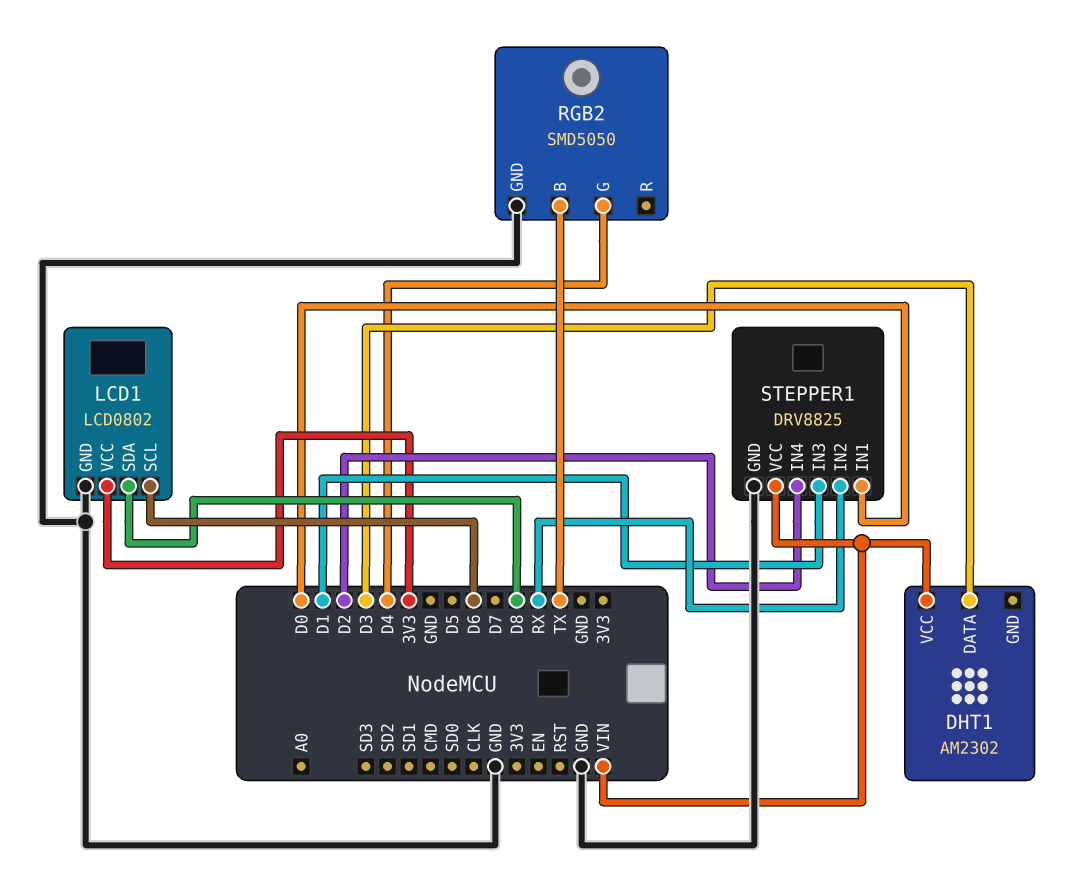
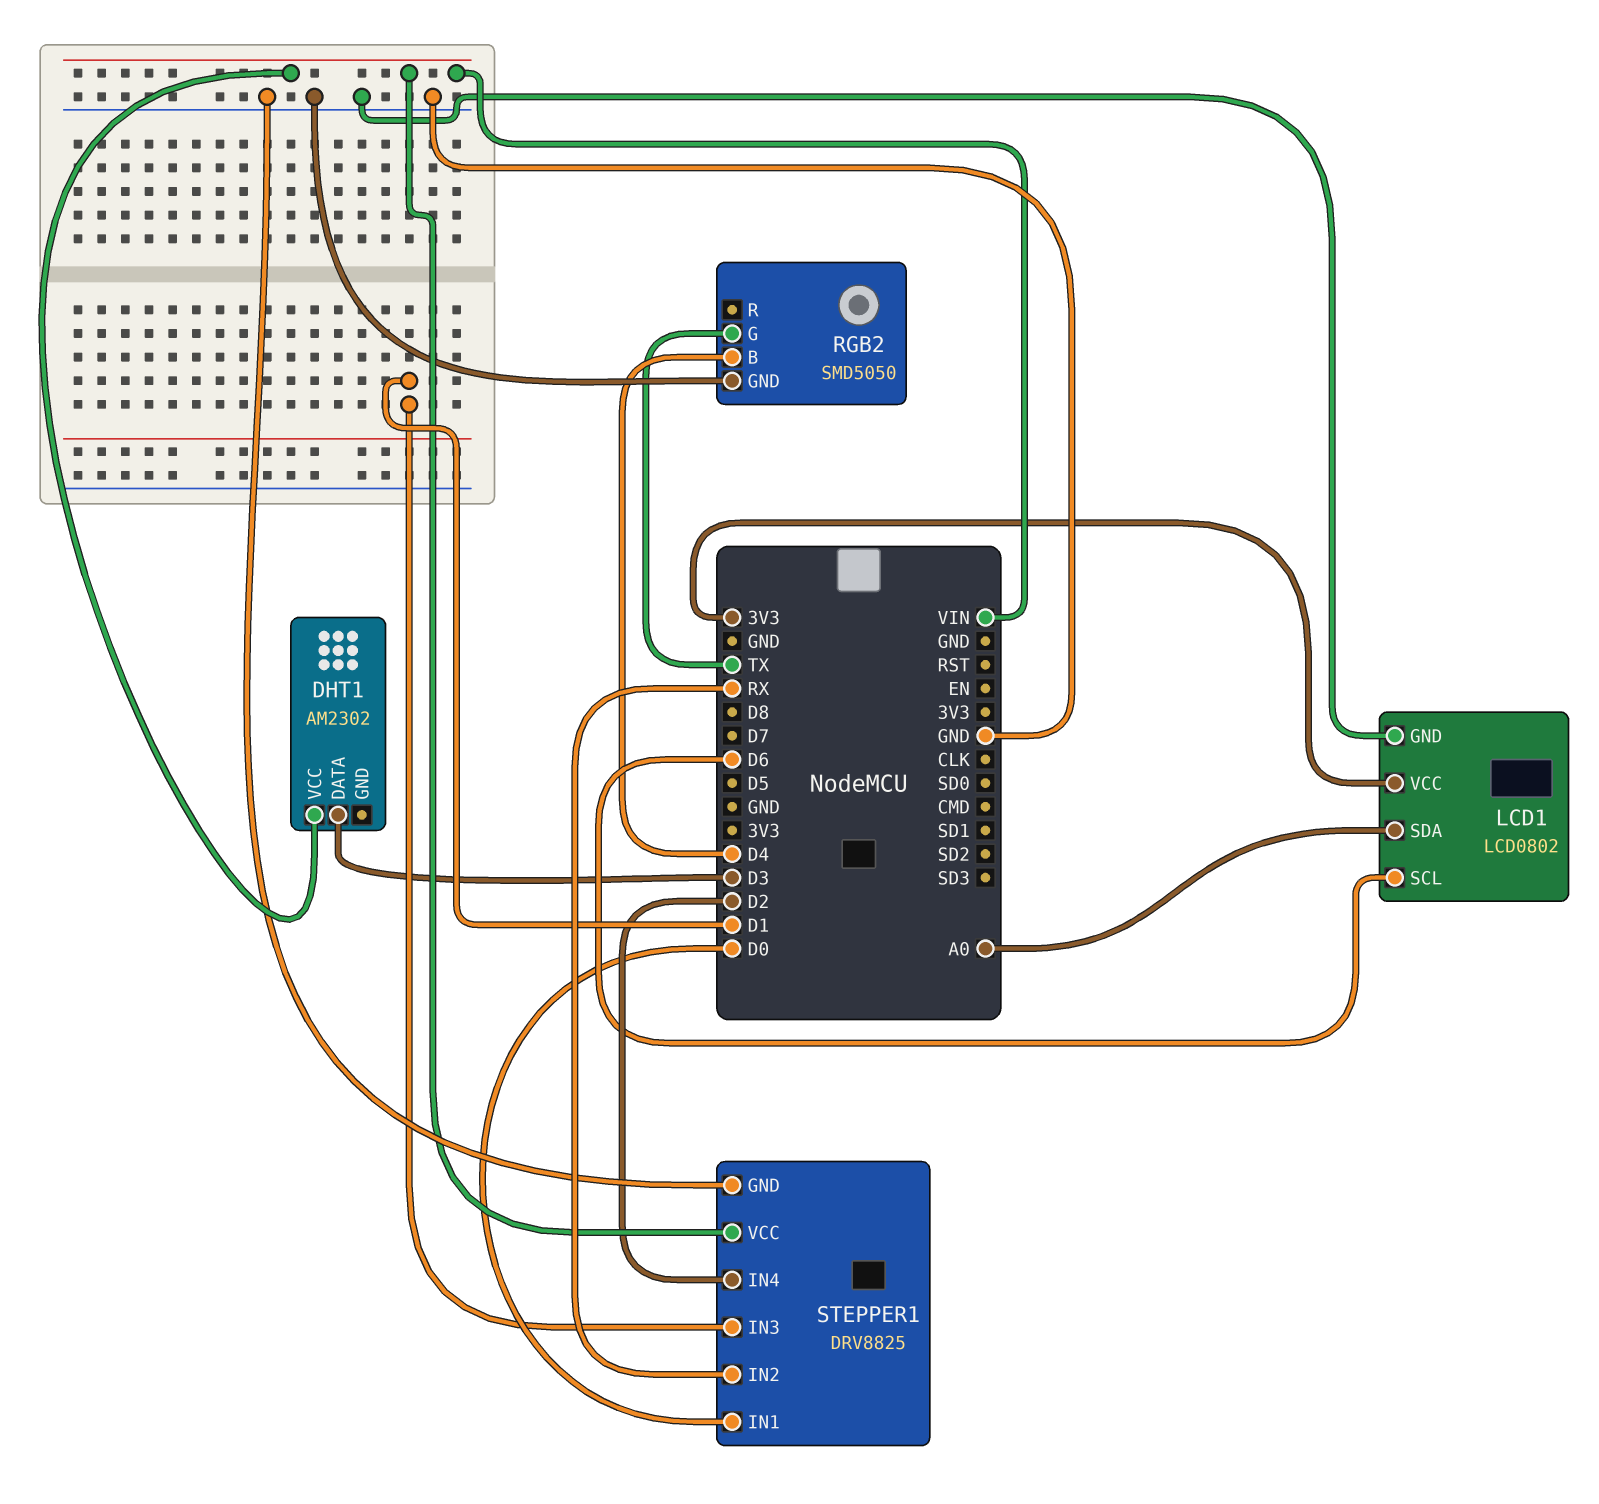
LCD1 pin SDA: D8 -> A0
RGB2 pin B: TX -> D4
RGB2 pin G: D4 -> TX

